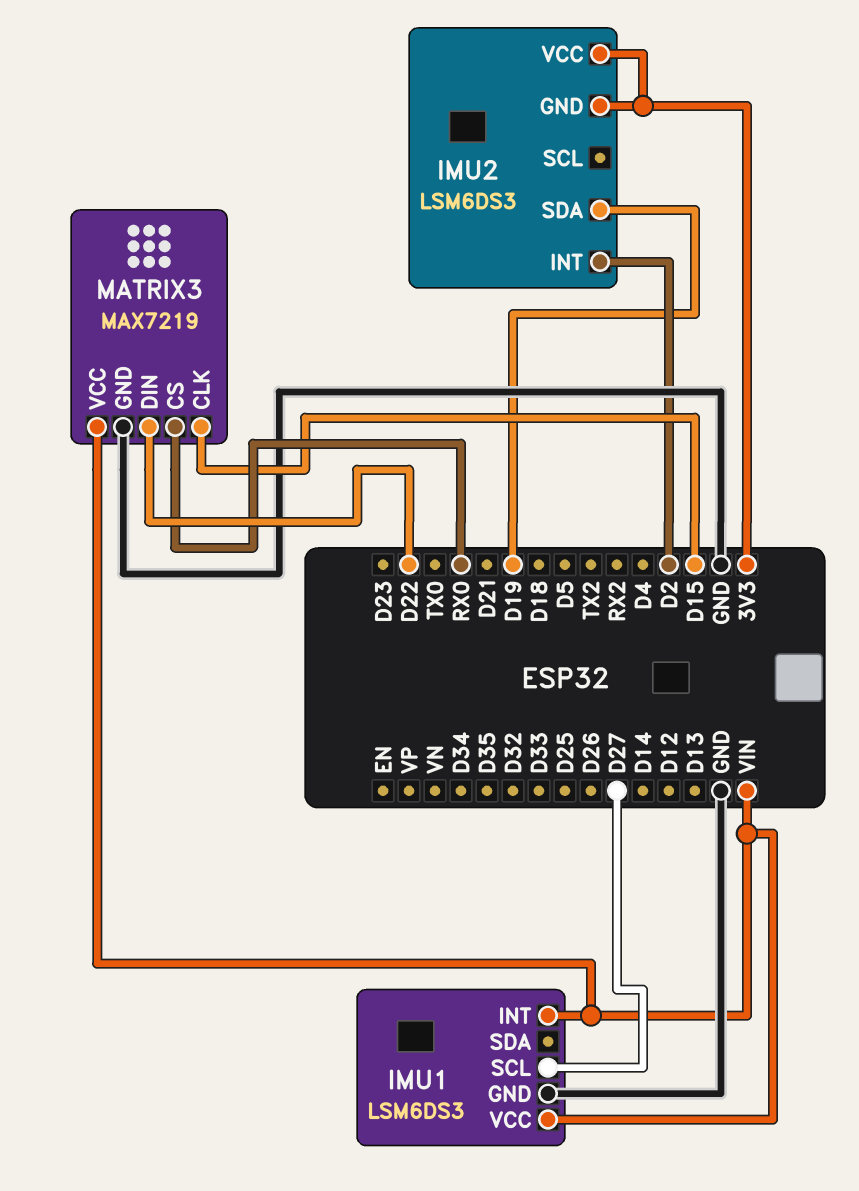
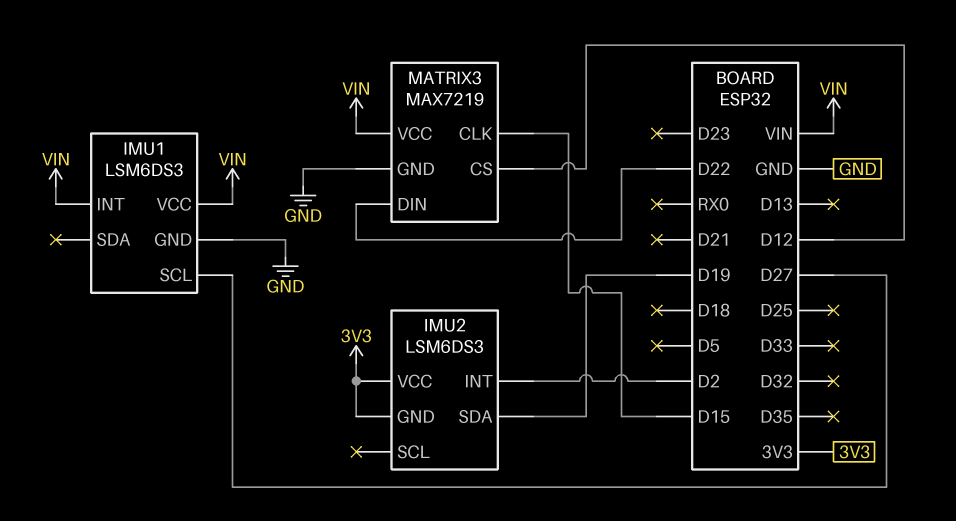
MATRIX3 pin CS: RX0 -> D12

